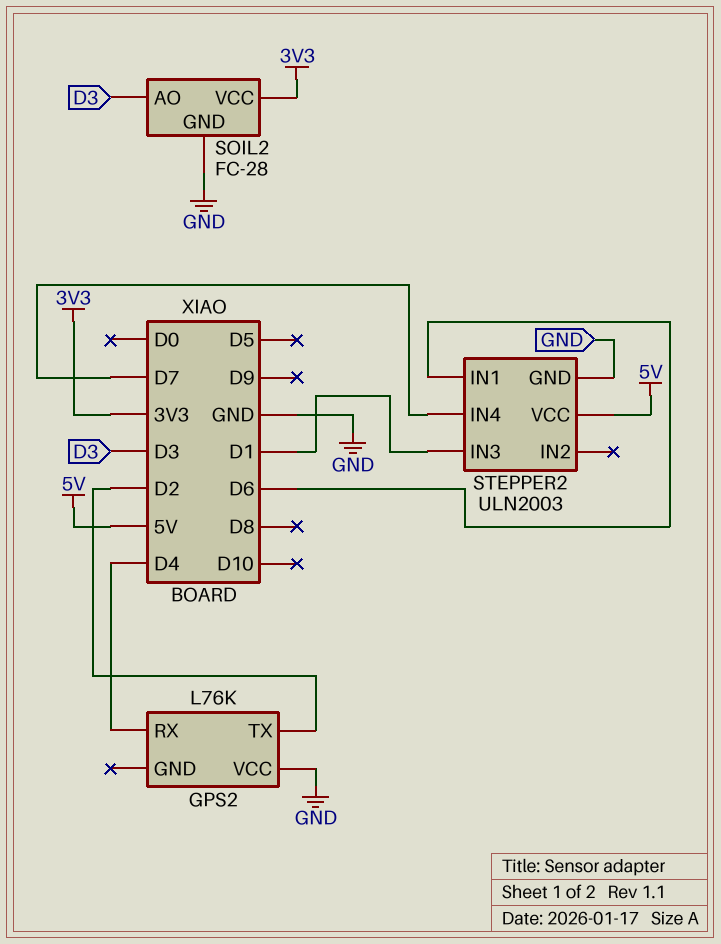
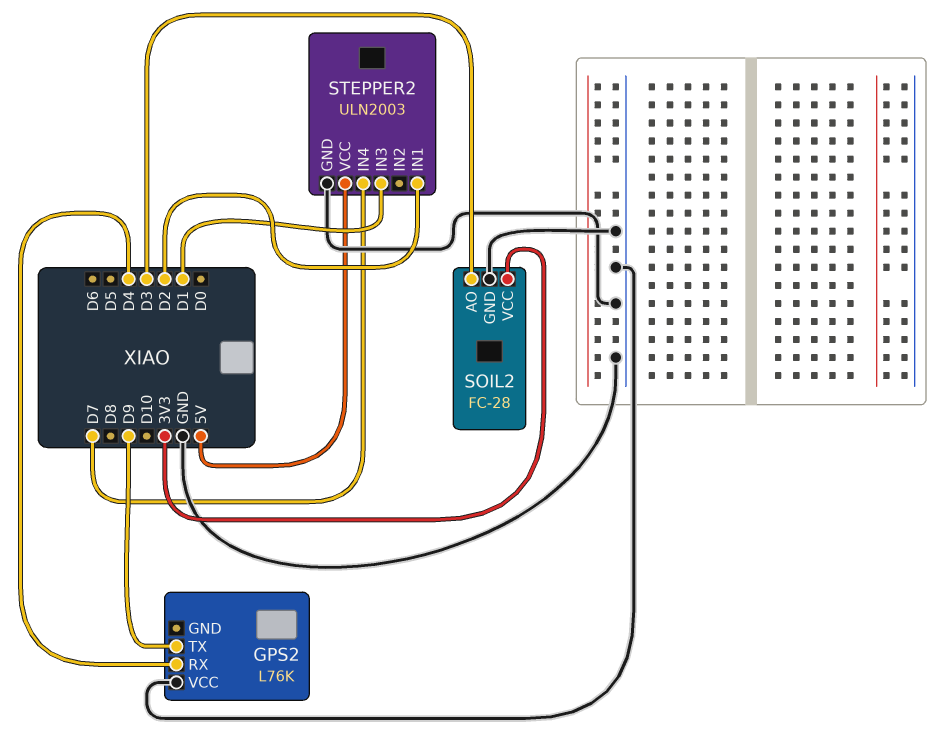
GPS2 pin TX: D2 -> D9
STEPPER2 pin IN1: D6 -> D2

